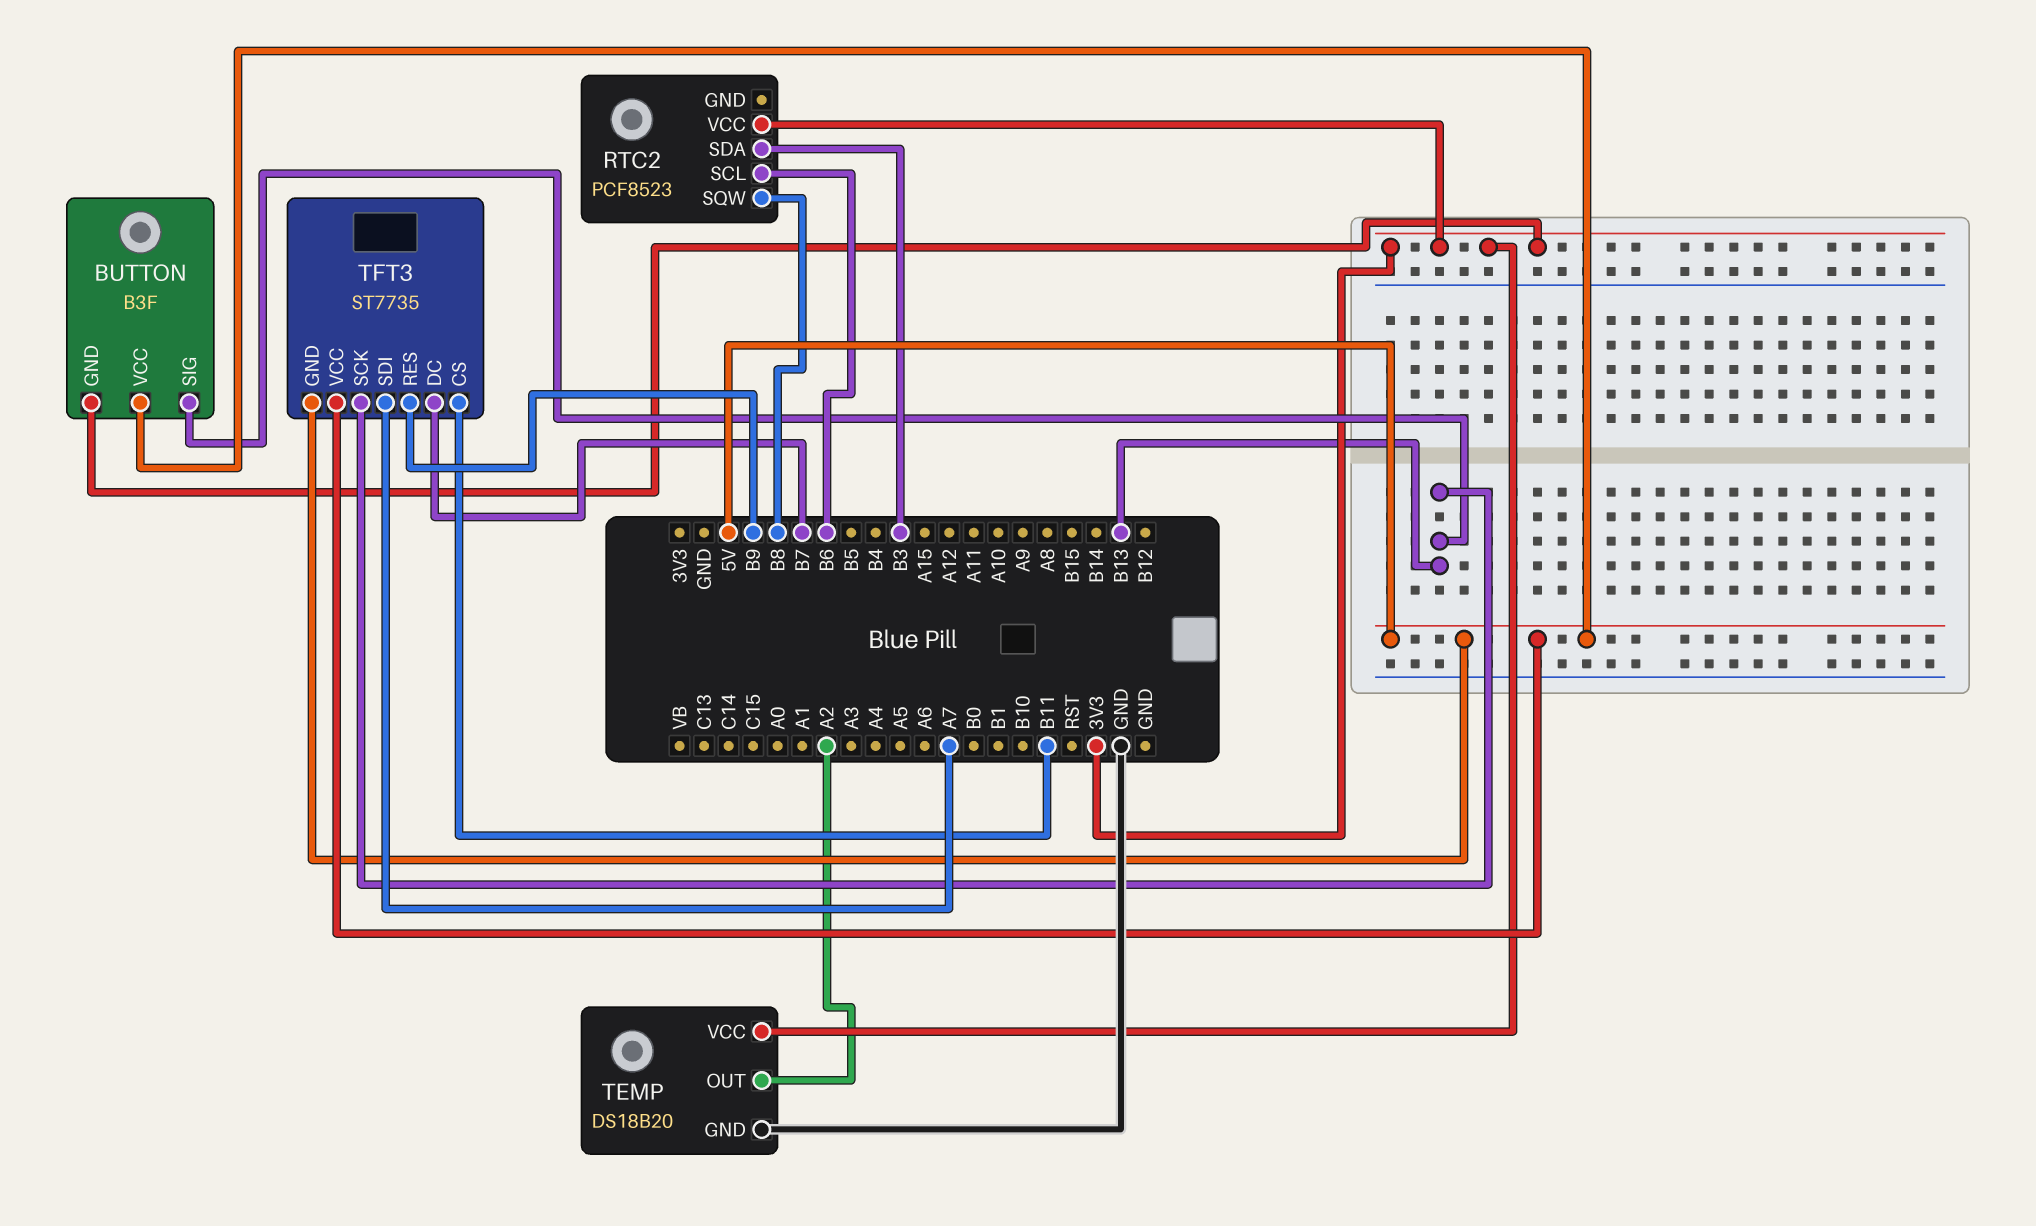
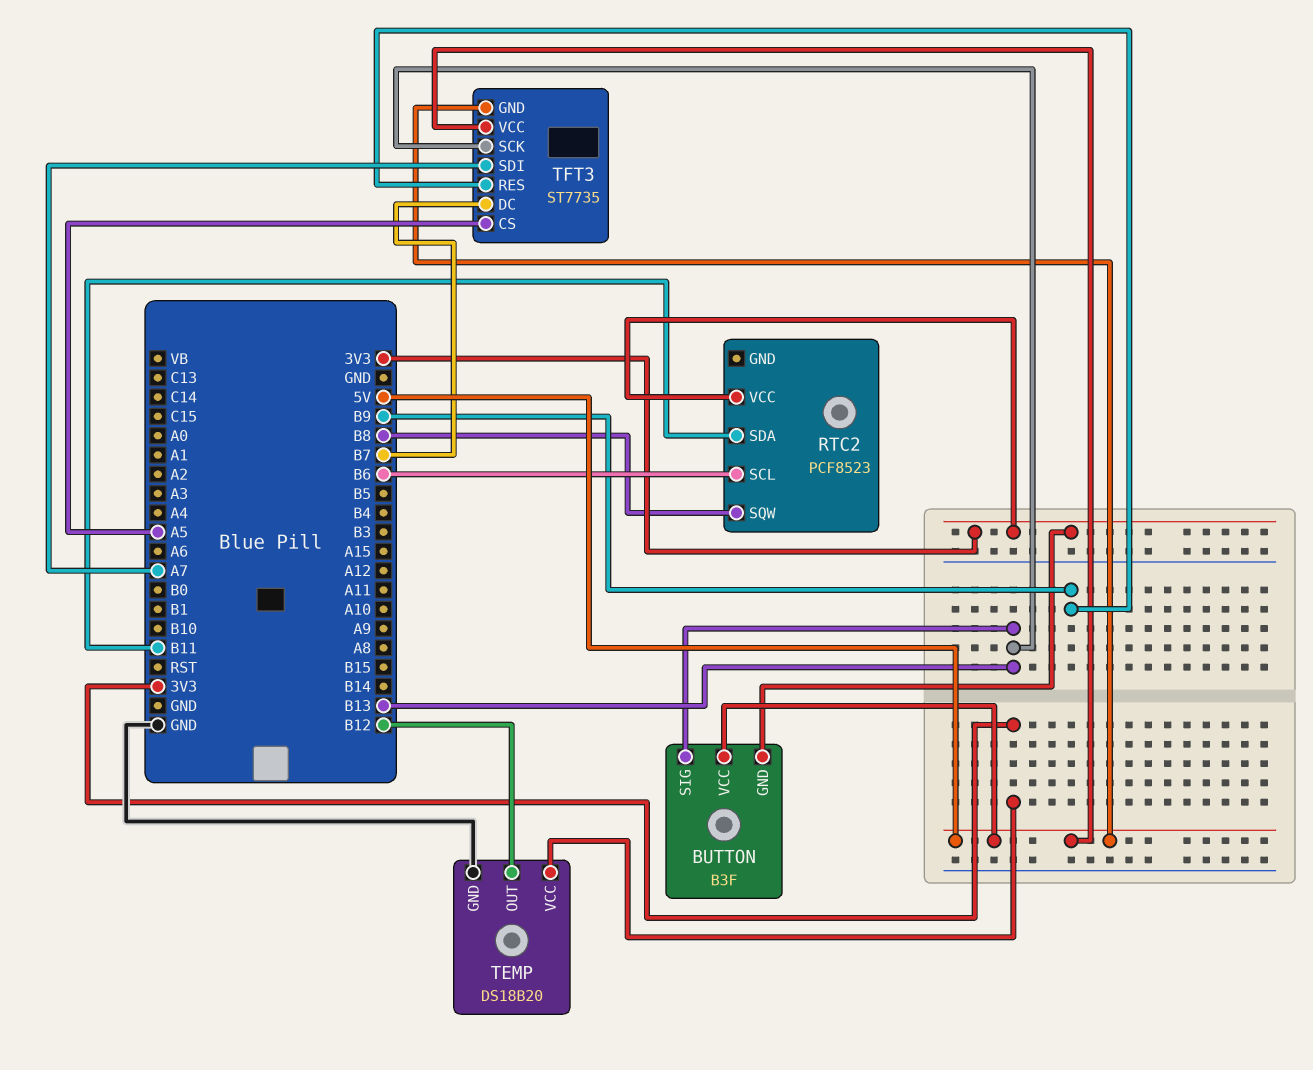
RTC2 pin SDA: B3 -> B11
TEMP pin OUT: A2 -> B12
TFT3 pin CS: B11 -> A5

